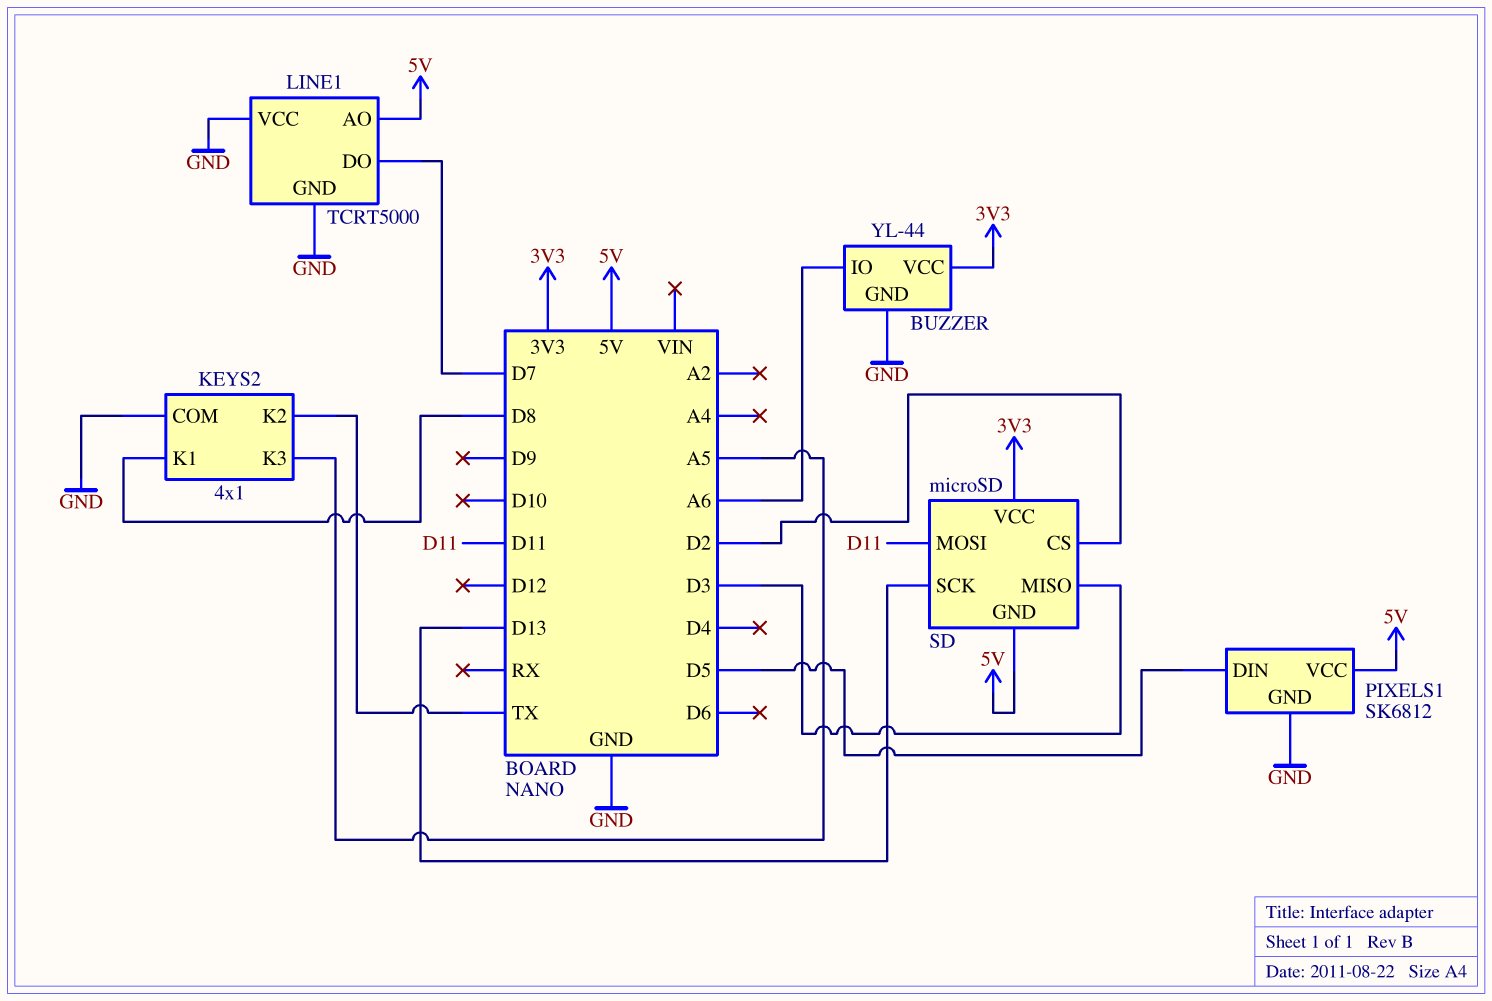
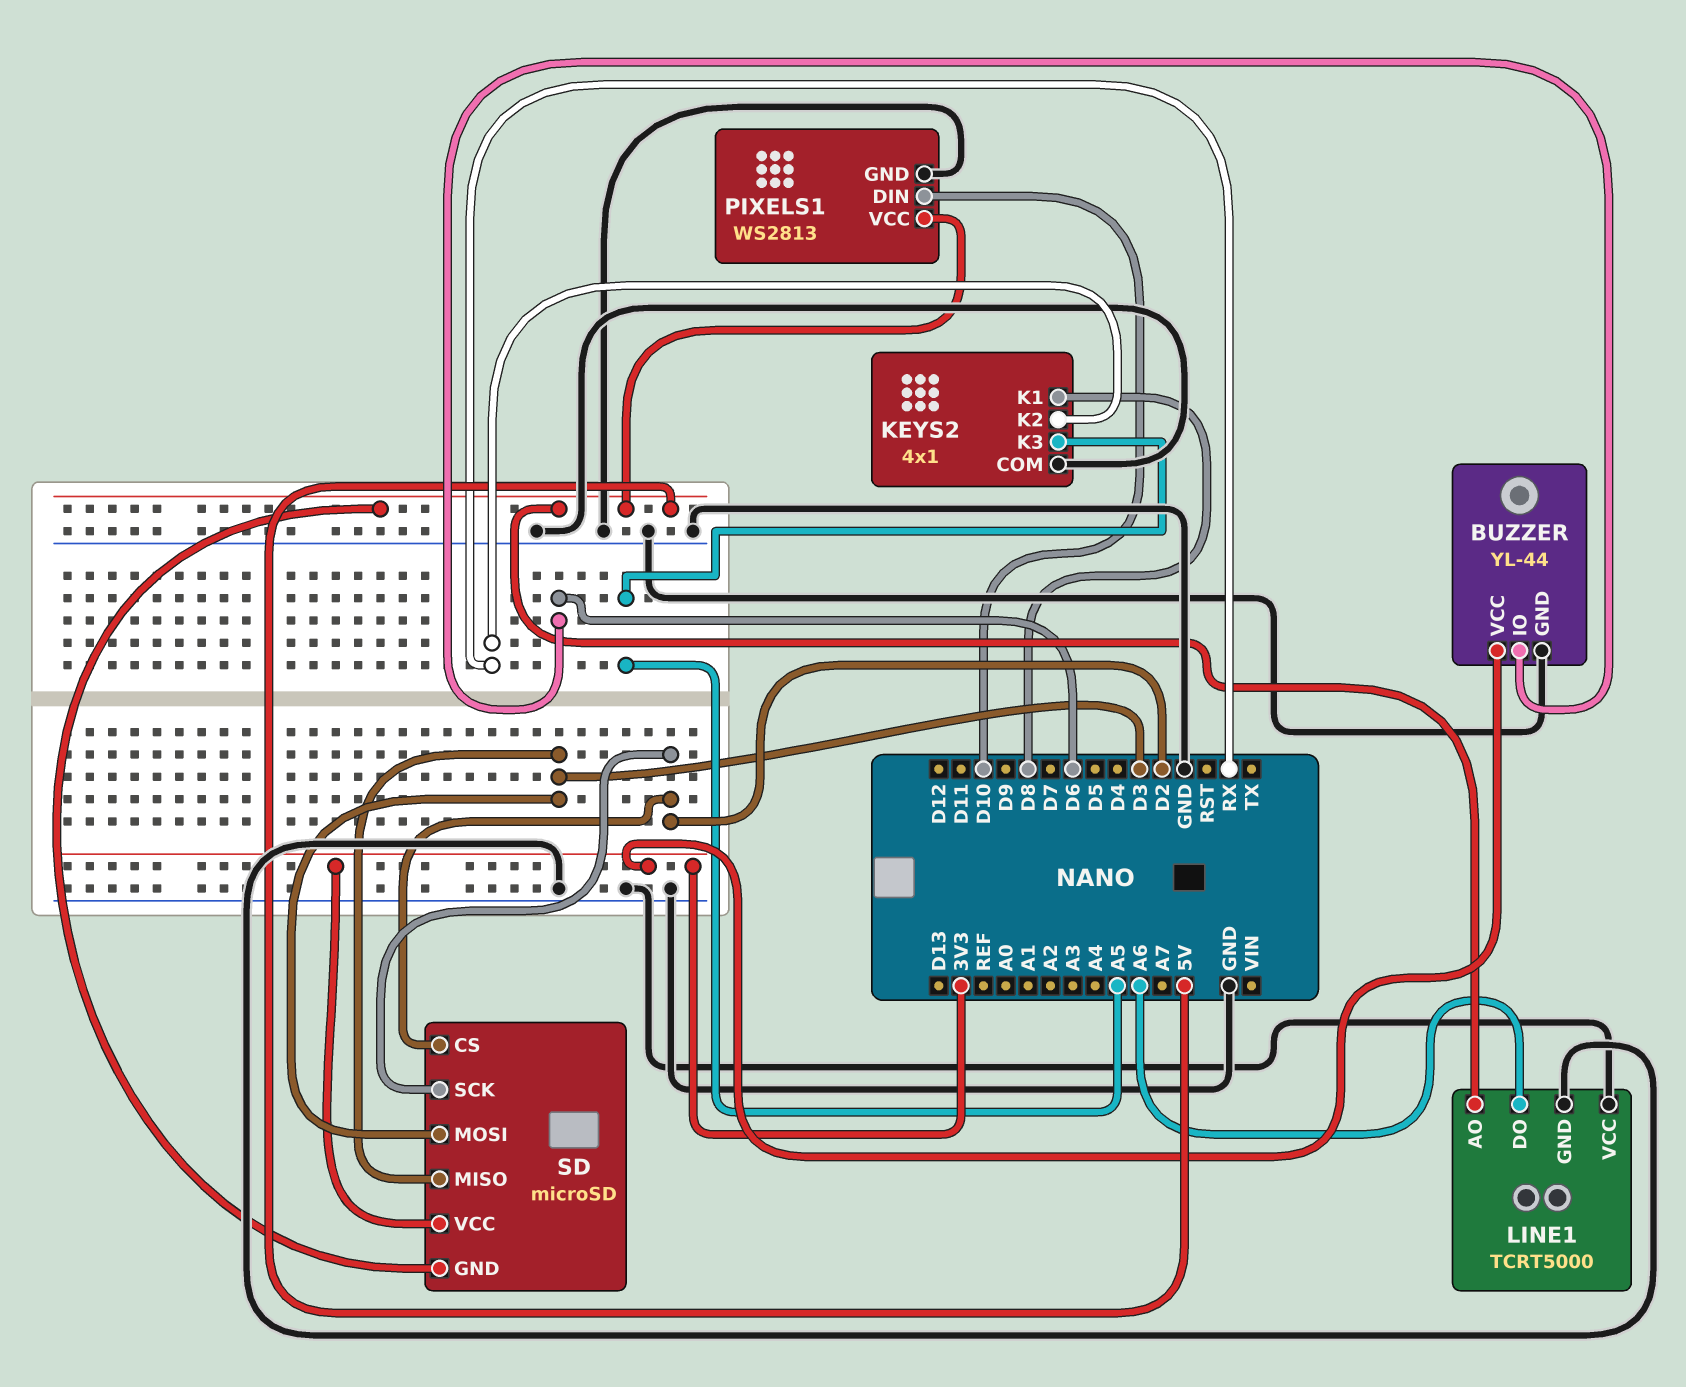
BUZZER pin IO: A6 -> D6
KEYS2 pin K2: TX -> RX
LINE1 pin DO: D7 -> A6
PIXELS1: SK6812 -> WS2813
PIXELS1 pin DIN: D5 -> D10
SD pin MOSI: D11 -> D3
SD pin SCK: D13 -> D2

